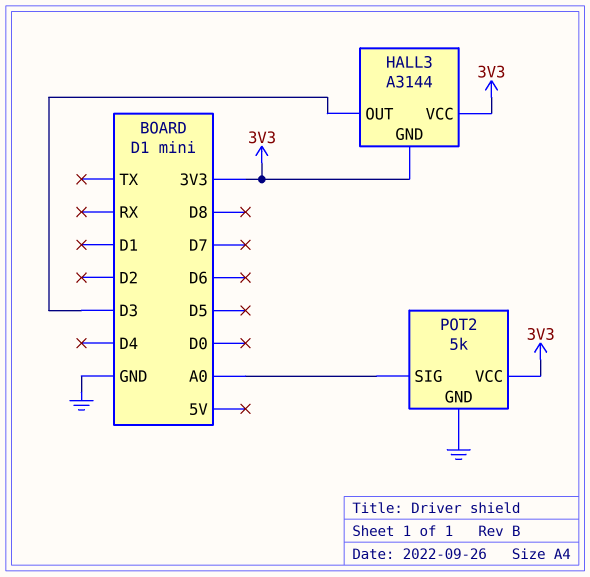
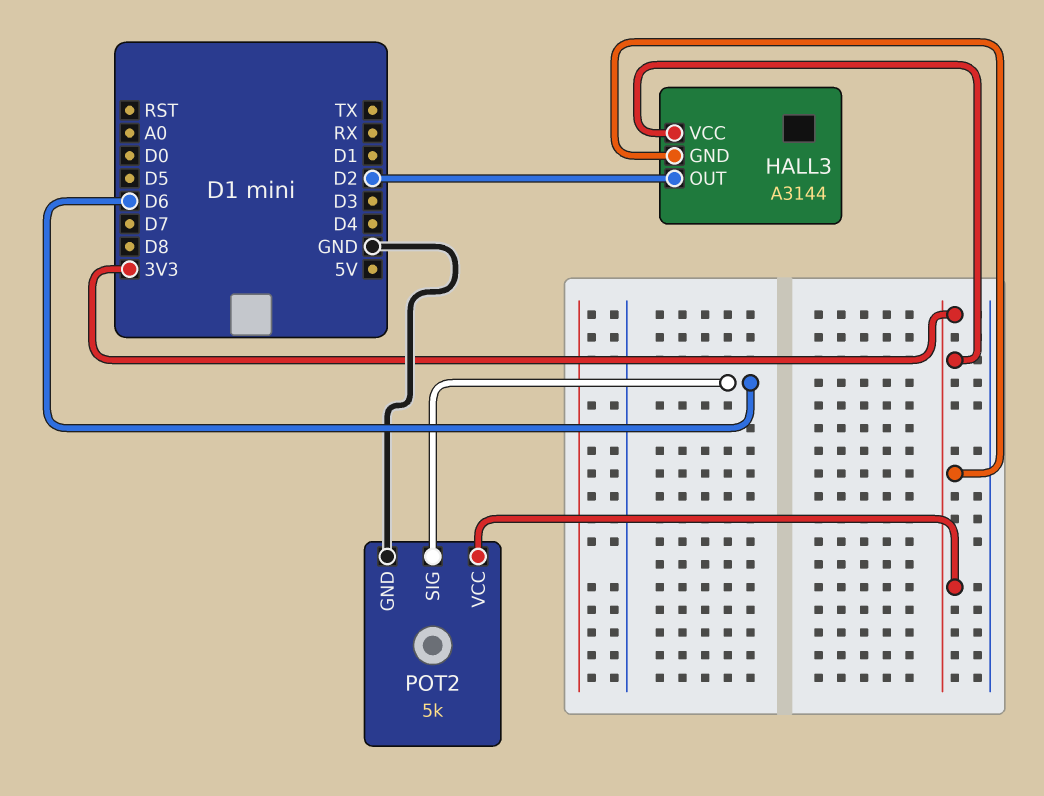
HALL3 pin OUT: D3 -> D2
POT2 pin SIG: A0 -> D6

